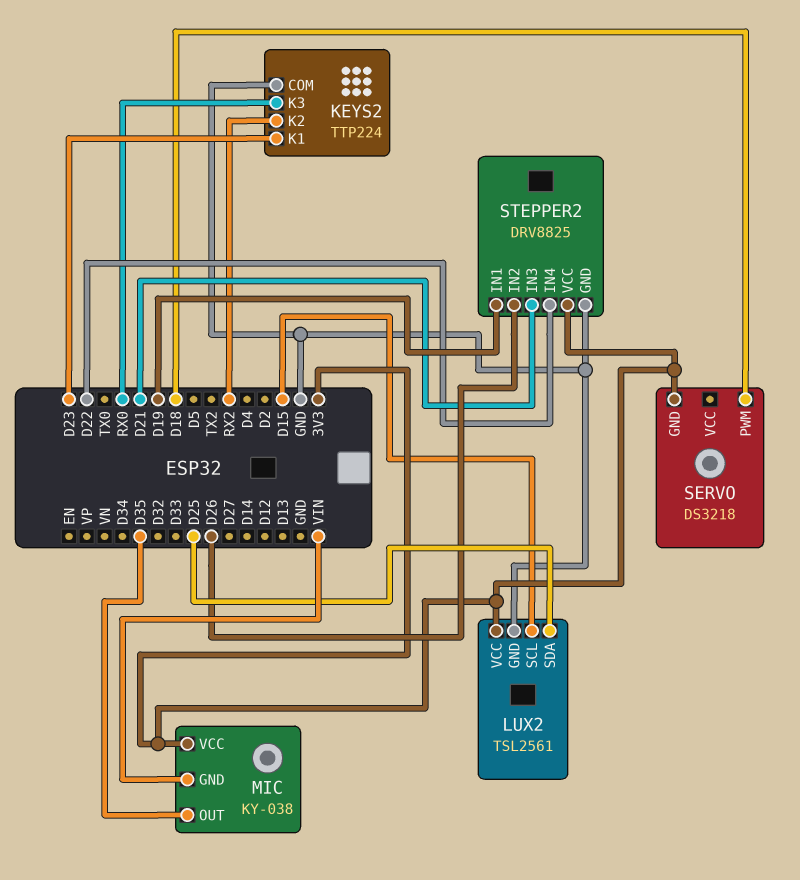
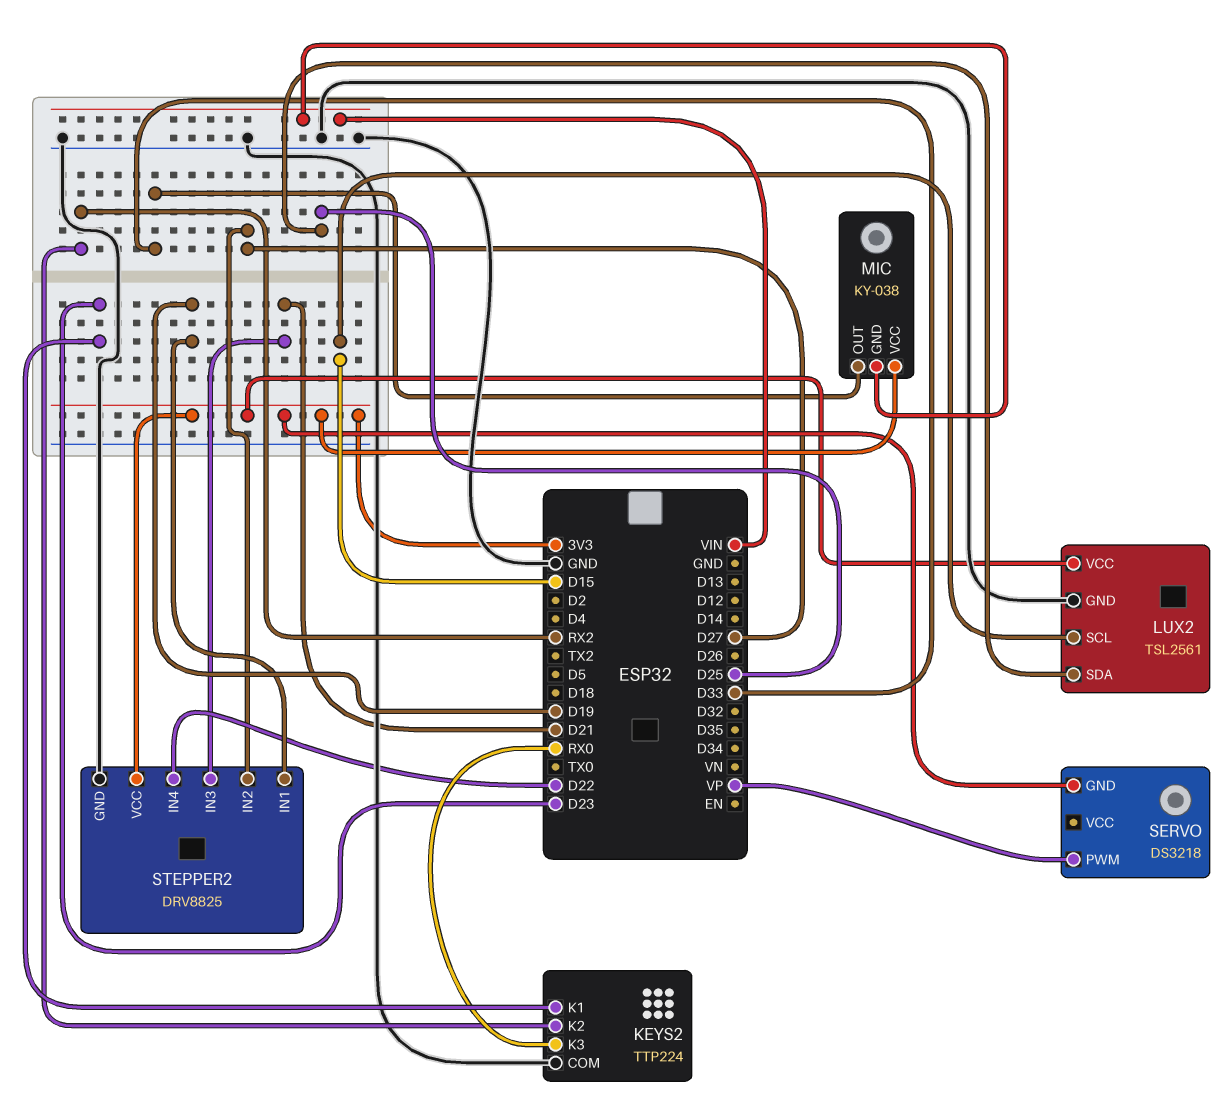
MIC pin OUT: D35 -> D33
SERVO pin PWM: D18 -> VP
STEPPER2 pin IN2: D26 -> D27

